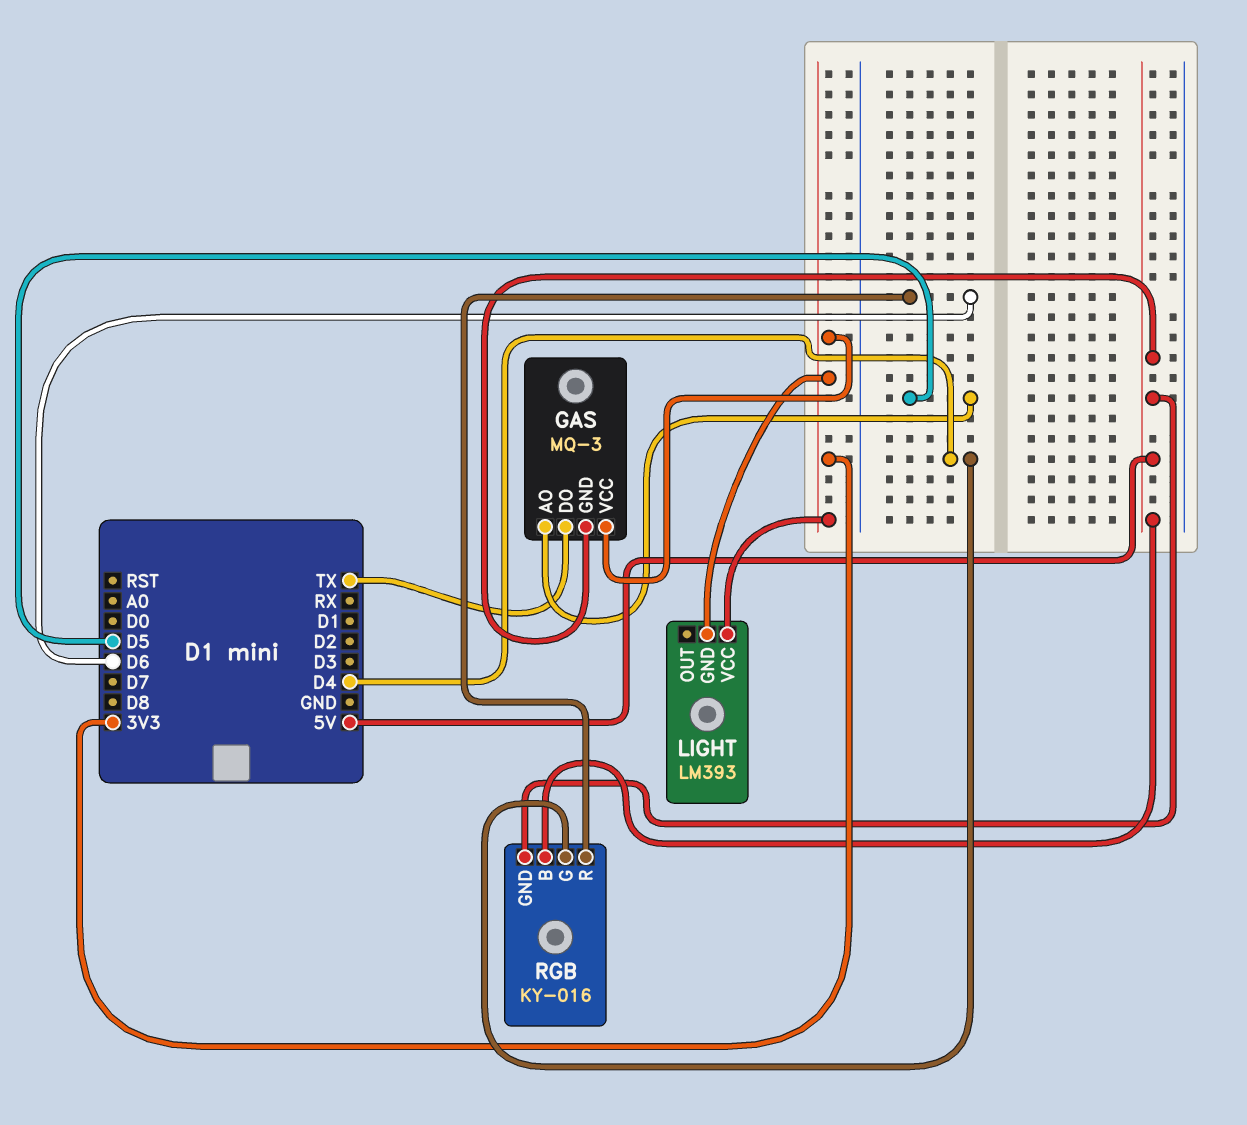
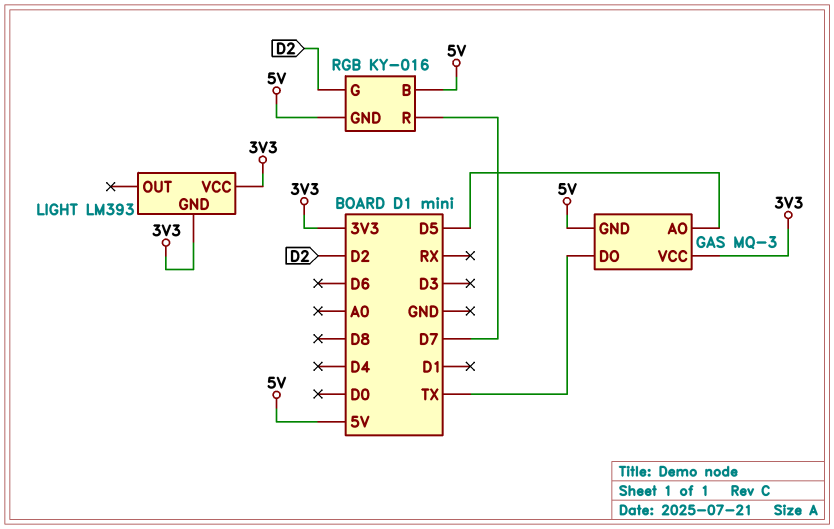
RGB pin G: D4 -> D2
RGB pin R: D6 -> D7

